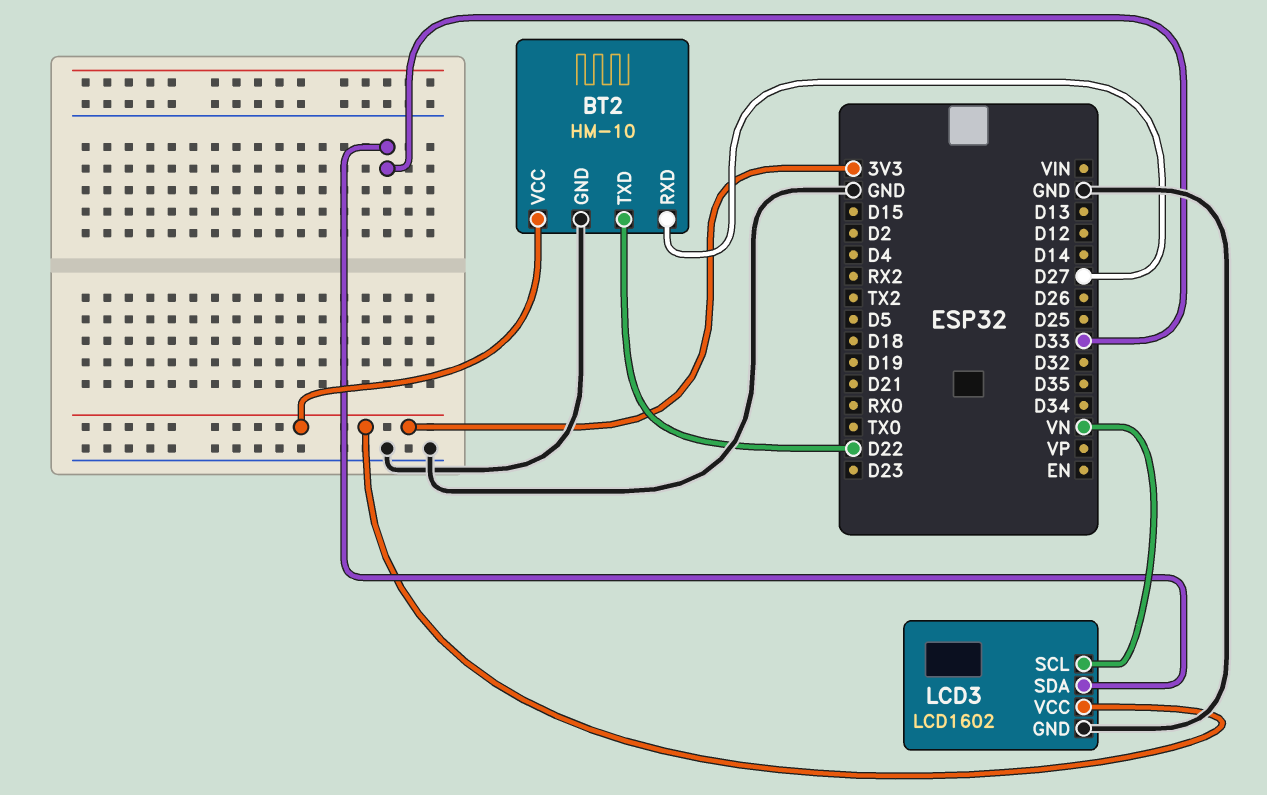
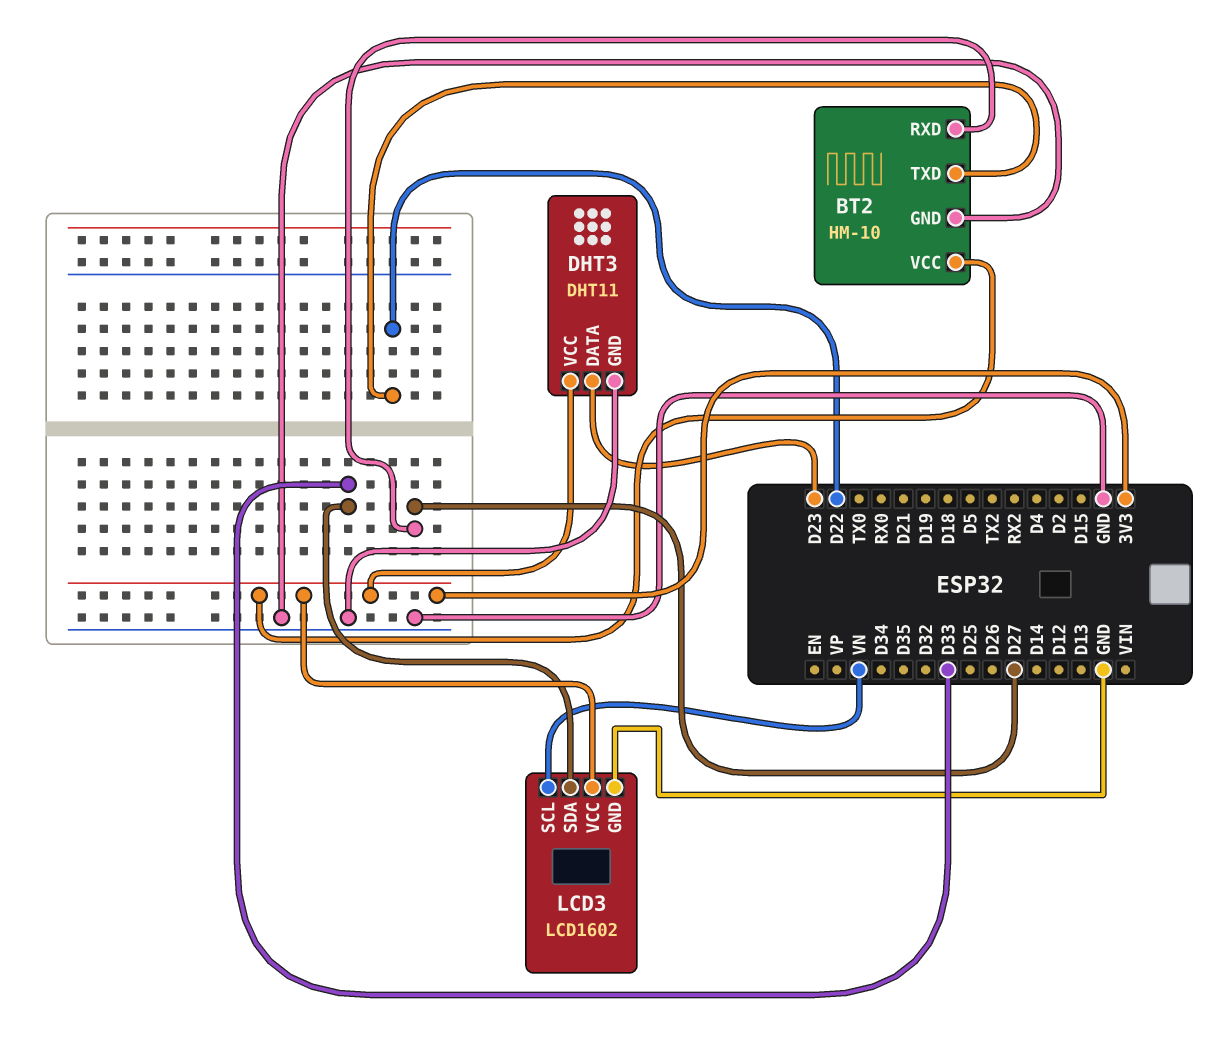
DHT3: none -> DHT11
DHT3 pin DATA: none -> D23
DHT3 pin GND: none -> GND
DHT3 pin VCC: none -> 3V3

